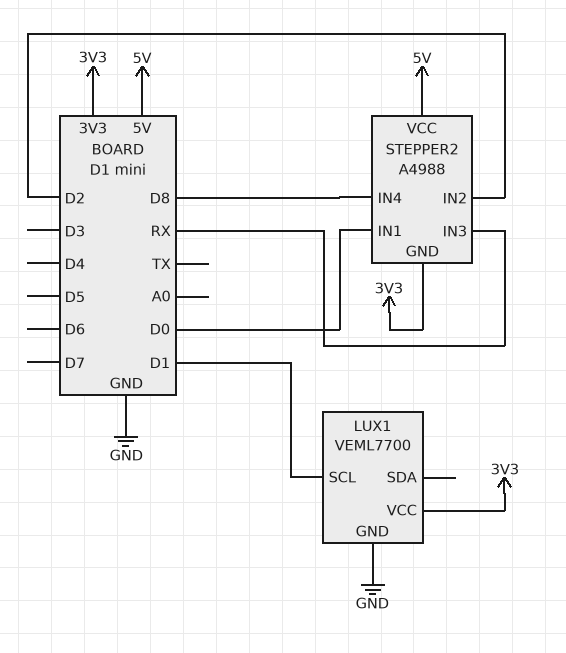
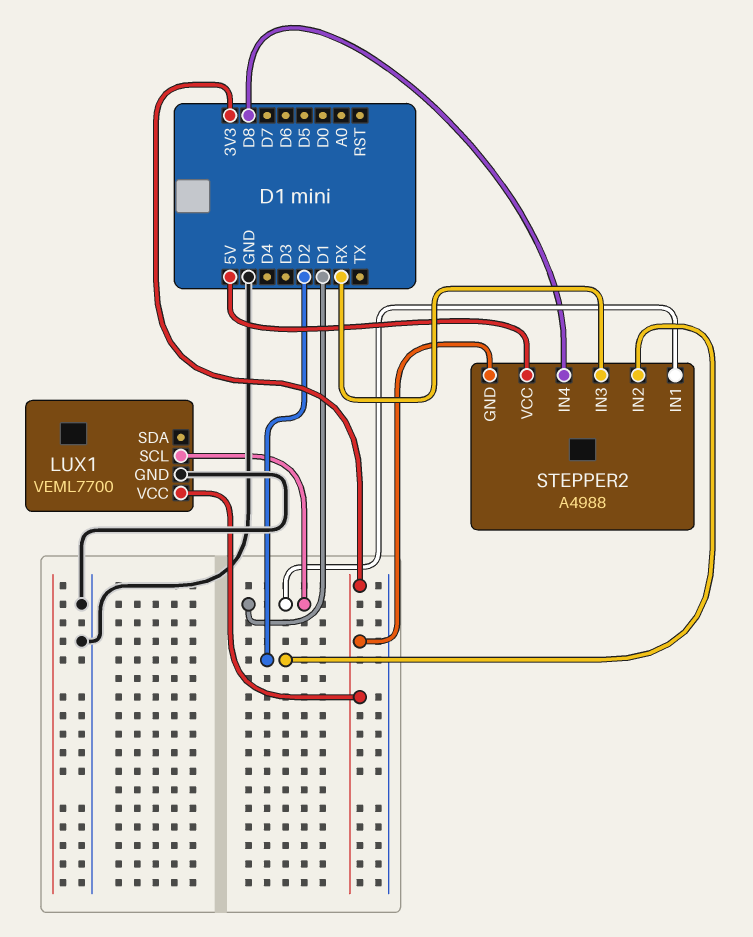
STEPPER2 pin IN1: D0 -> D1

